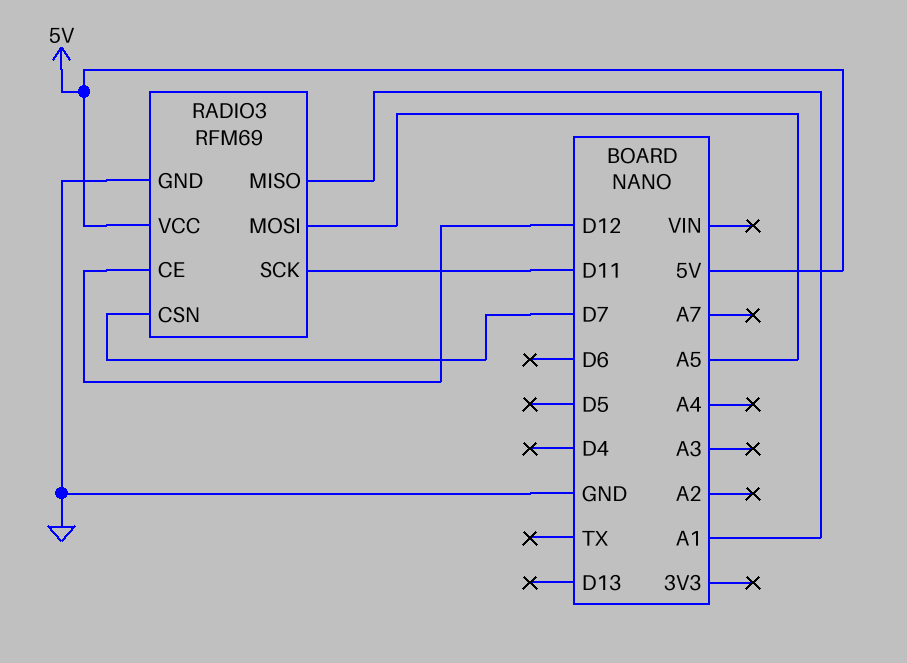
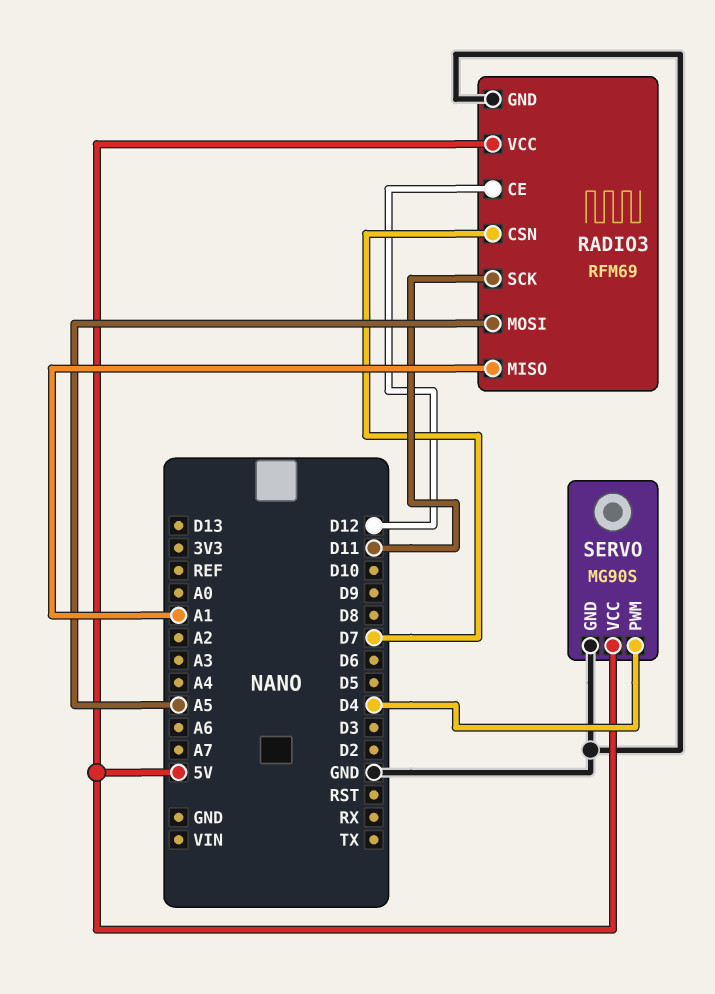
SERVO: none -> MG90S
SERVO pin GND: none -> GND
SERVO pin PWM: none -> D4
SERVO pin VCC: none -> 5V

